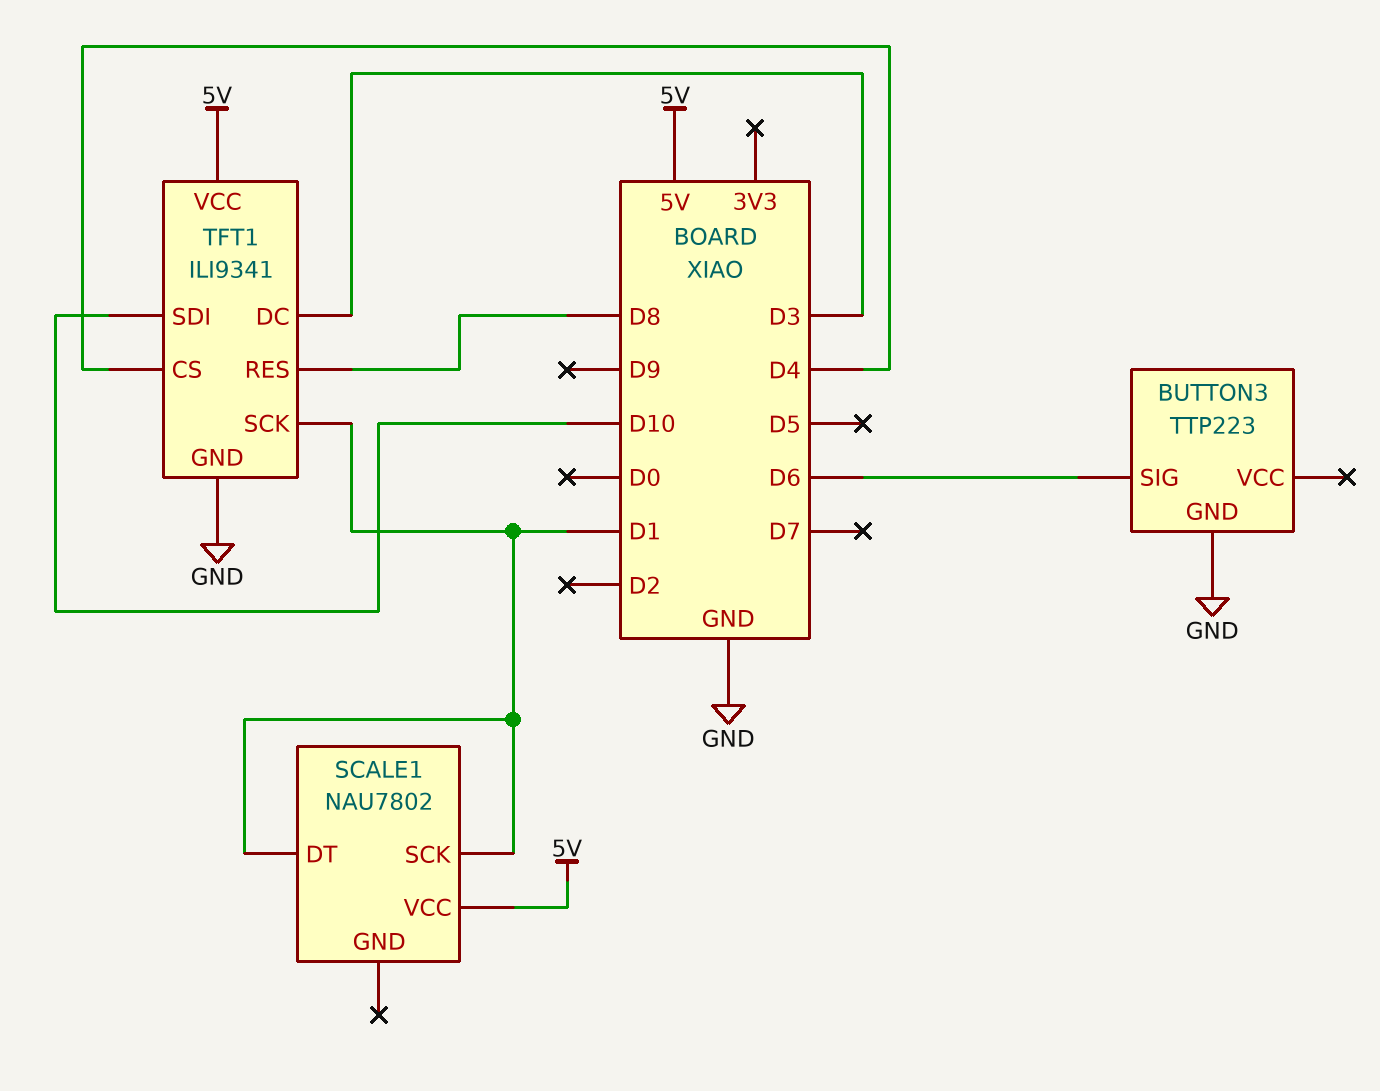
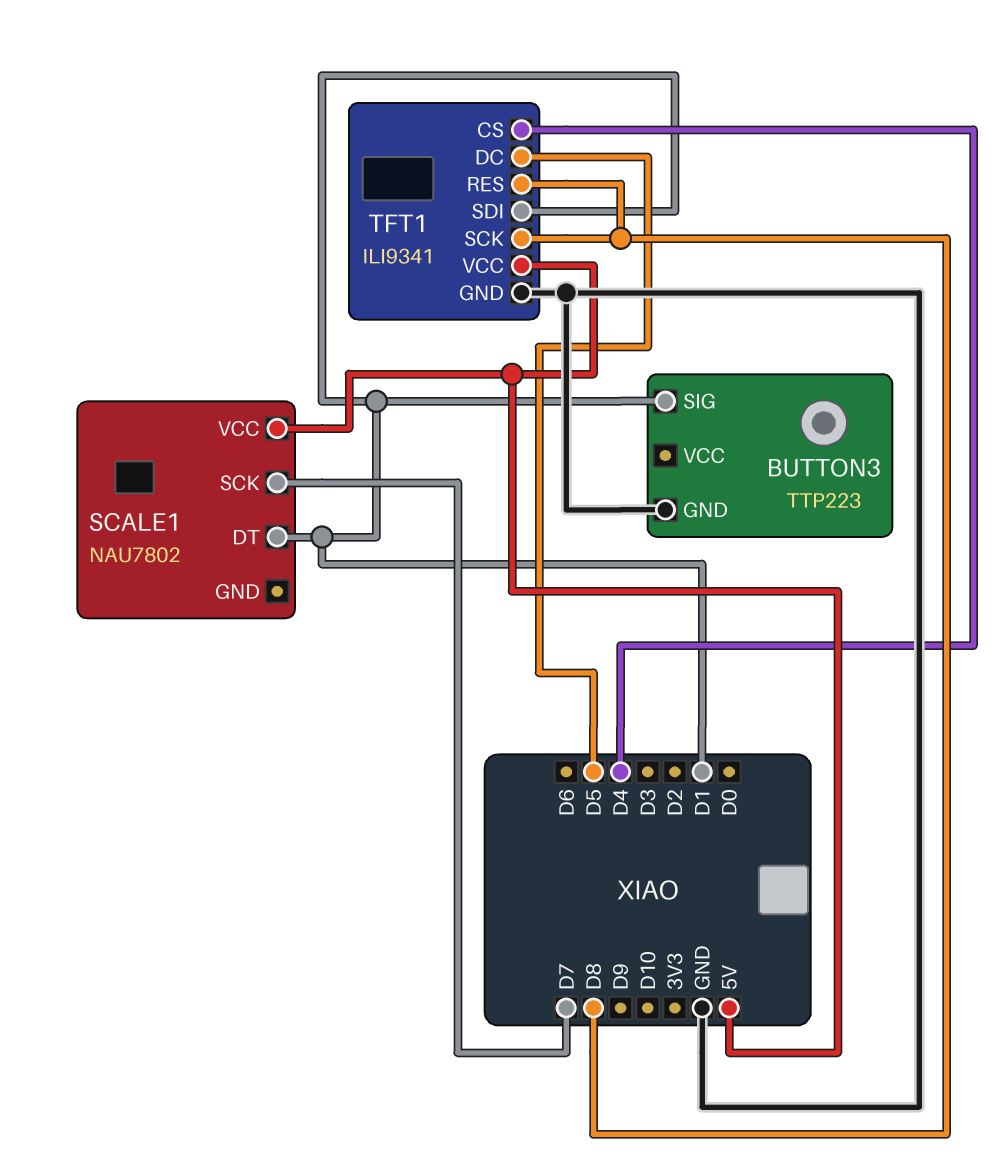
BUTTON3 pin SIG: D6 -> D1
SCALE1 pin SCK: D1 -> D7
TFT1 pin DC: D3 -> D5
TFT1 pin SCK: D1 -> D8
TFT1 pin SDI: D10 -> D1

